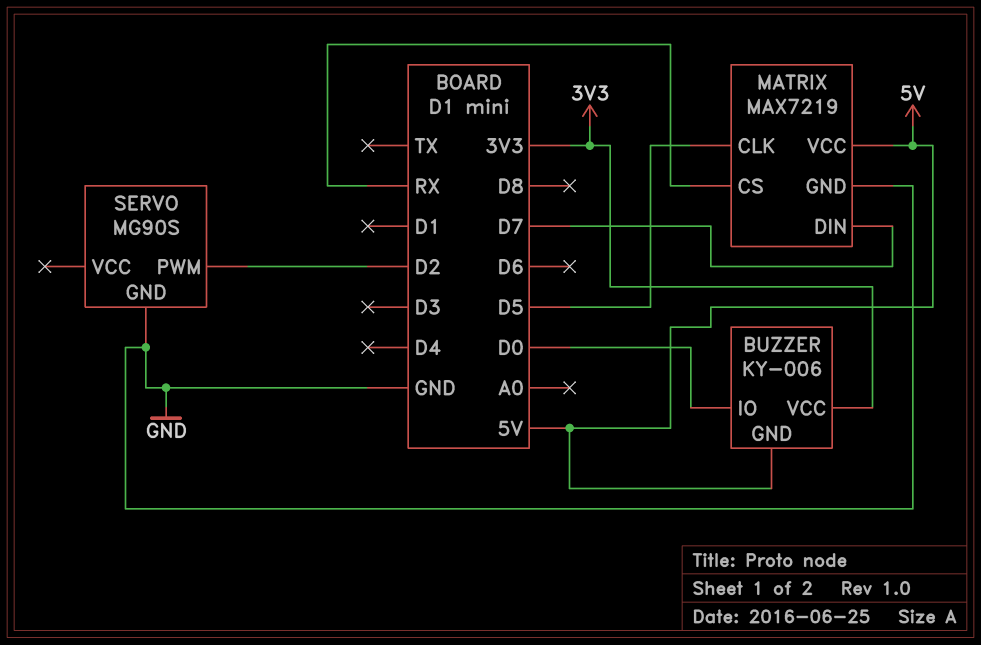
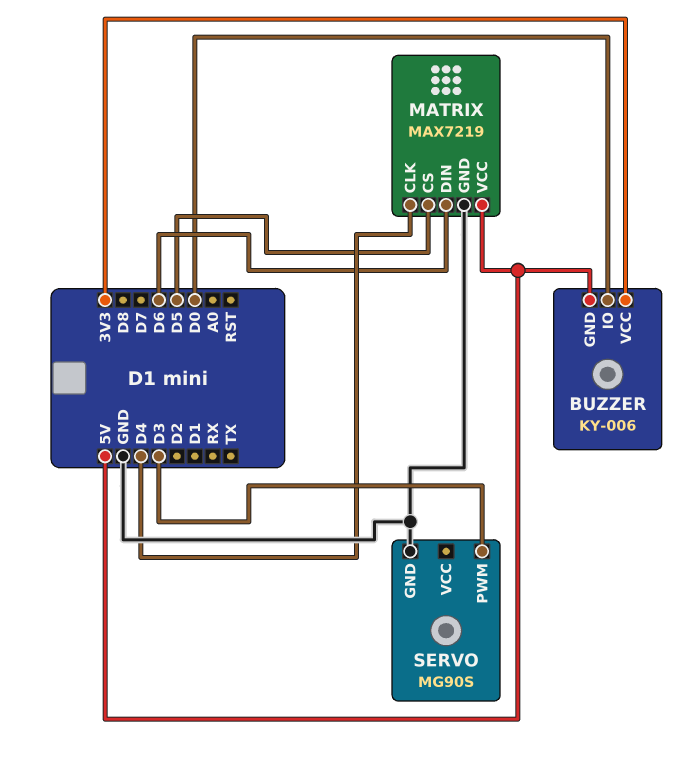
MATRIX pin CLK: D5 -> D4
MATRIX pin CS: RX -> D5
MATRIX pin DIN: D7 -> D6
SERVO pin PWM: D2 -> D3

